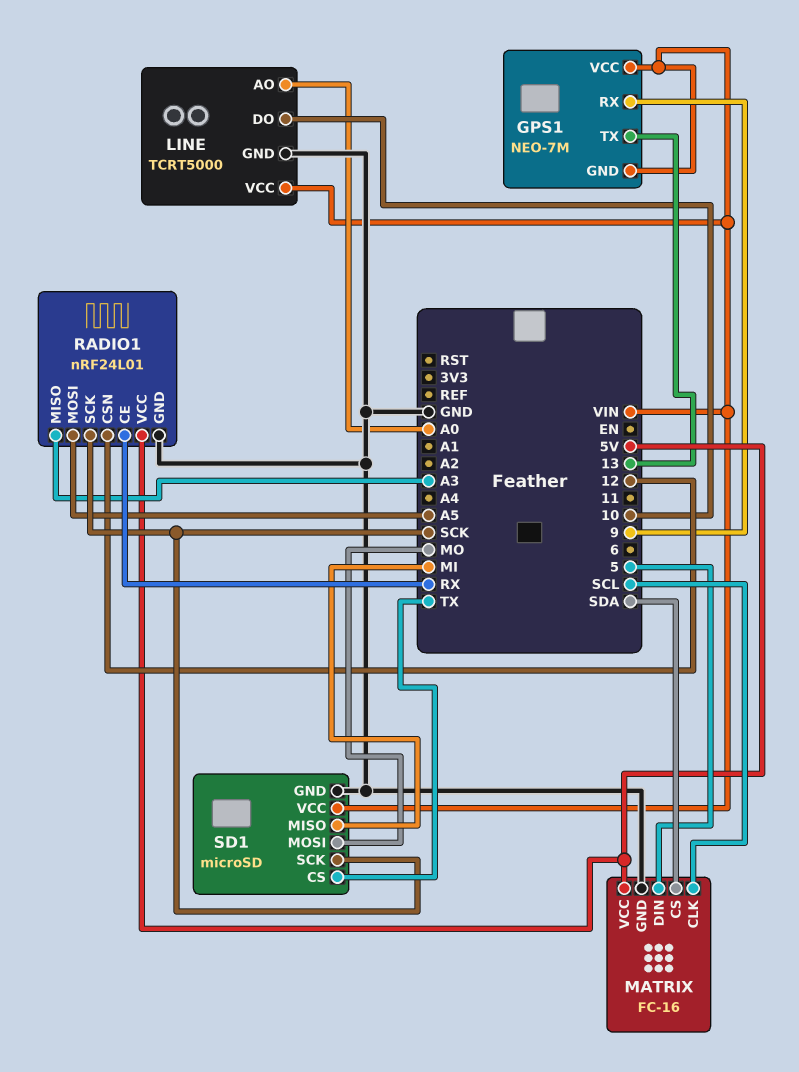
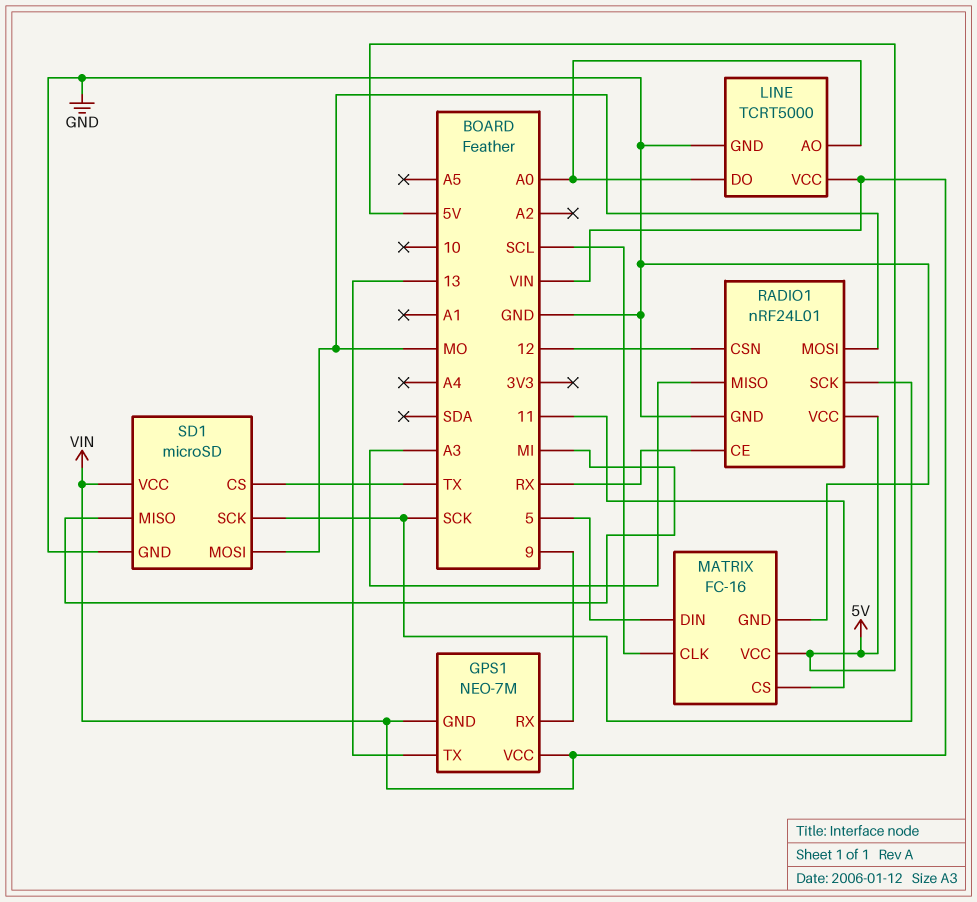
LINE pin DO: 10 -> A0
MATRIX pin CS: SDA -> 11
RADIO1 pin MOSI: A5 -> MO

